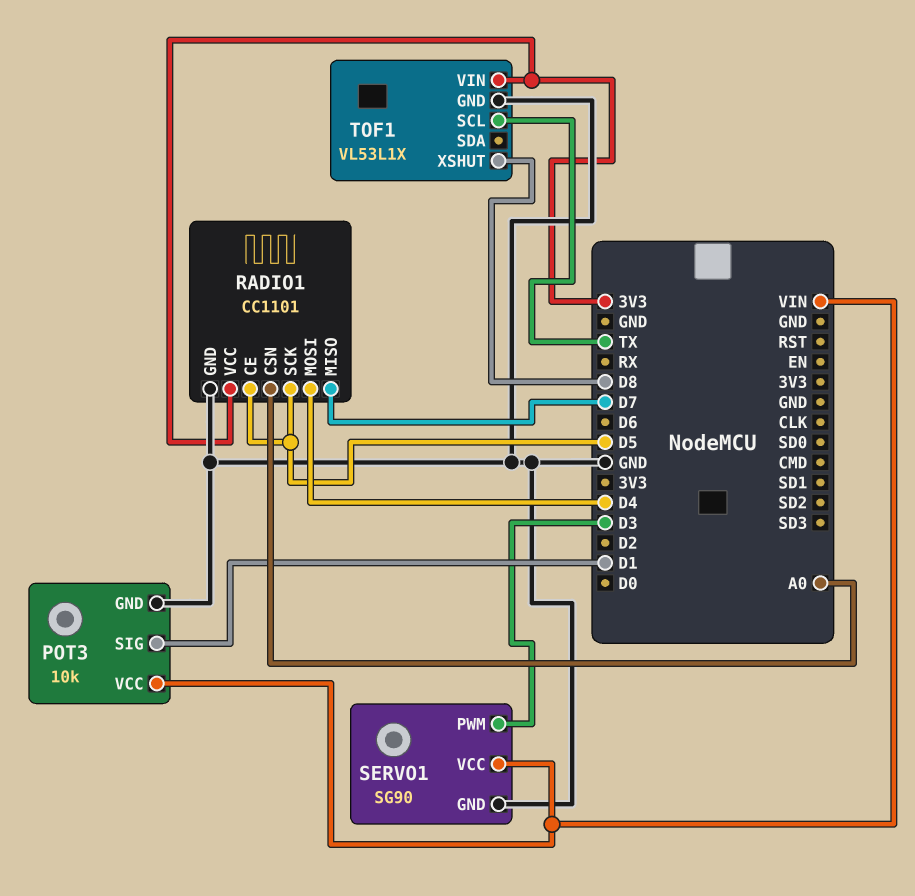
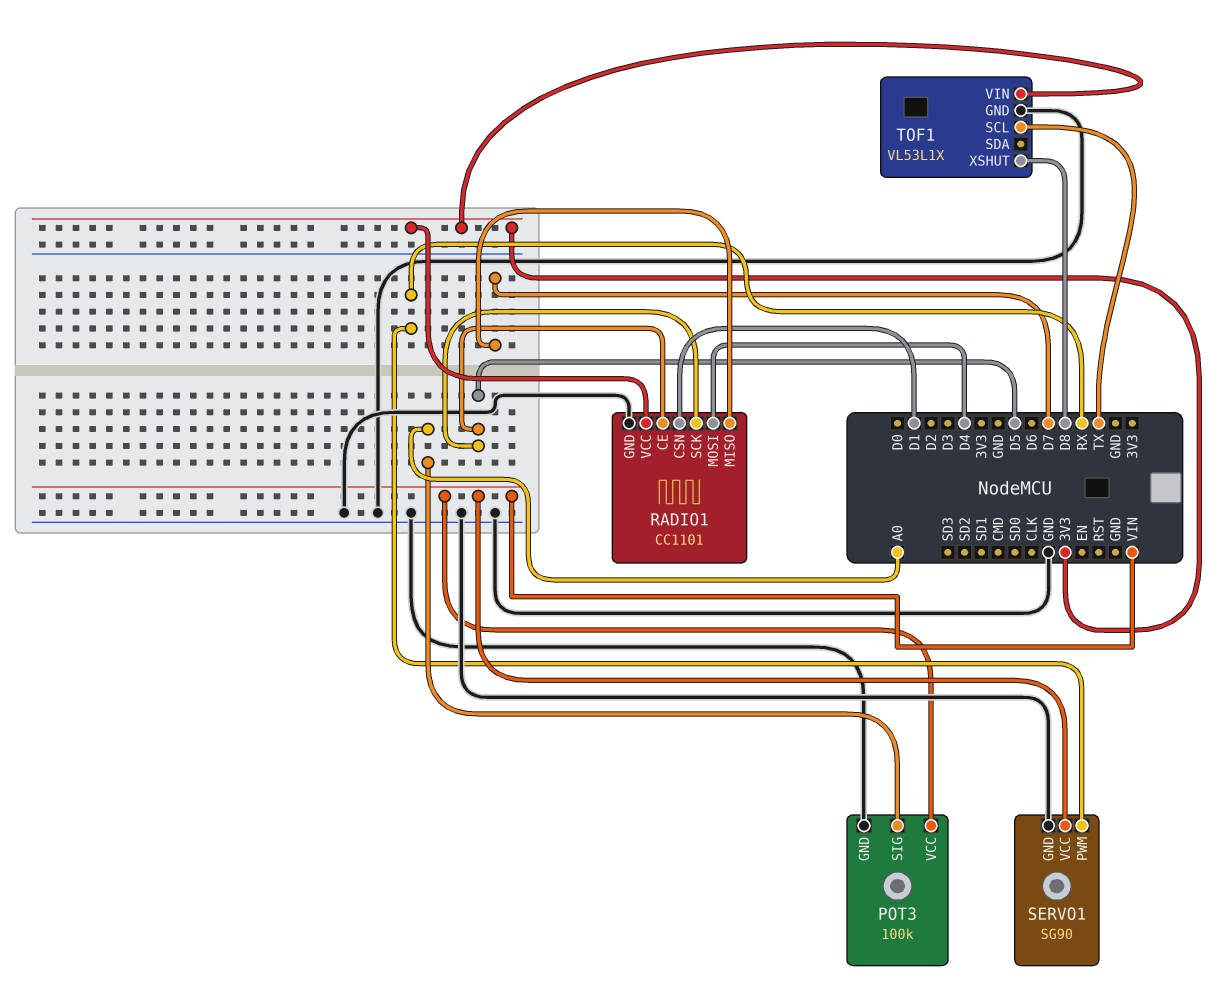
POT3: 10k -> 100k
POT3 pin SIG: D1 -> A0
RADIO1 pin CSN: A0 -> D1
SERVO1 pin PWM: D3 -> RX

